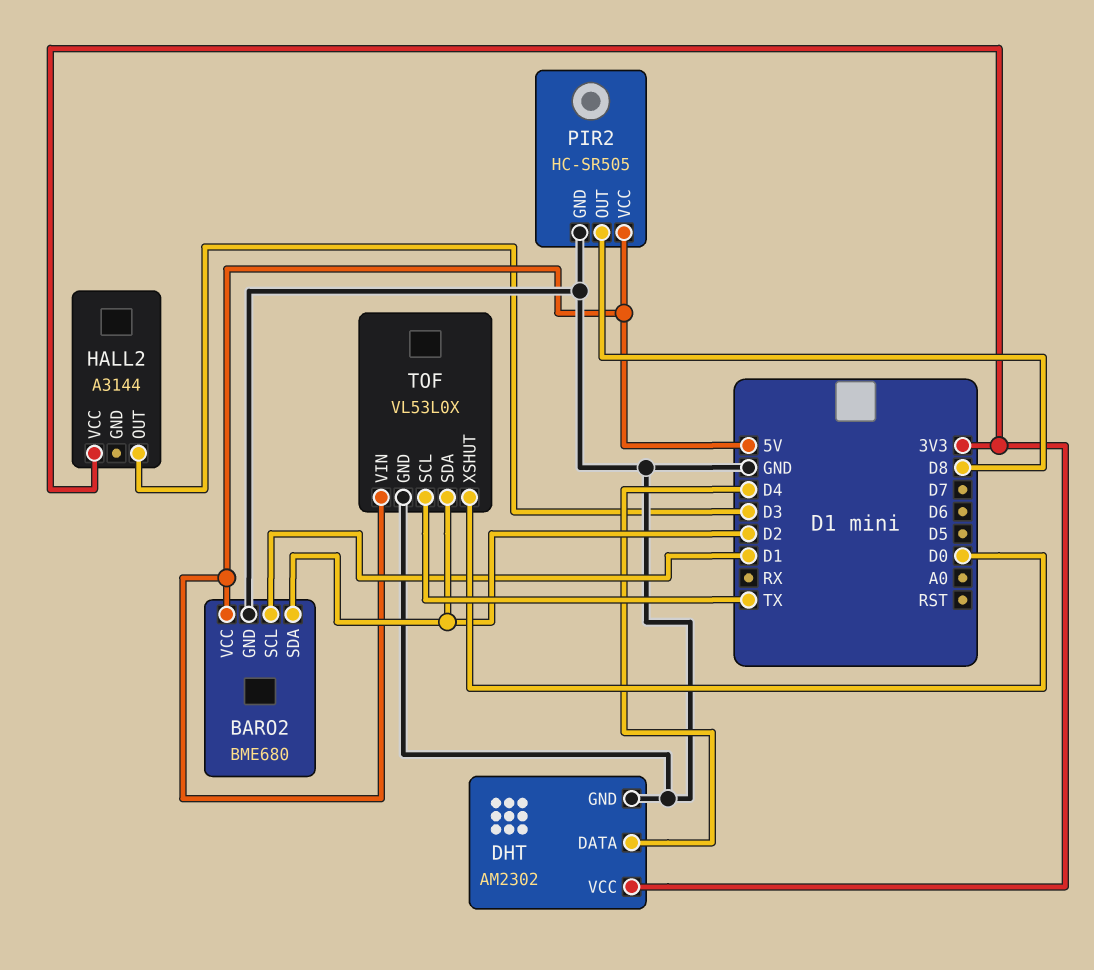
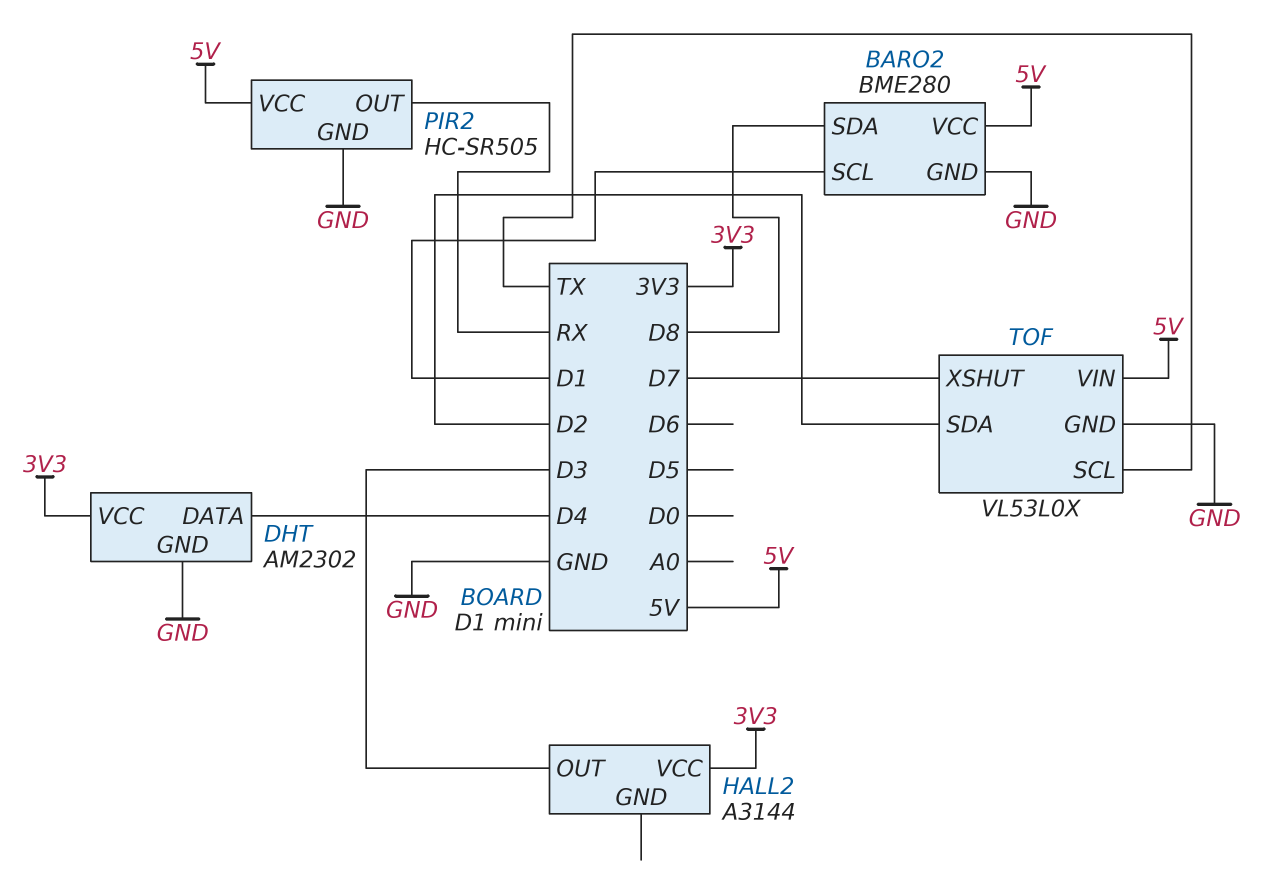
BARO2: BME680 -> BME280
BARO2 pin SDA: D2 -> D8
PIR2 pin OUT: D8 -> RX
TOF pin XSHUT: D0 -> D7

